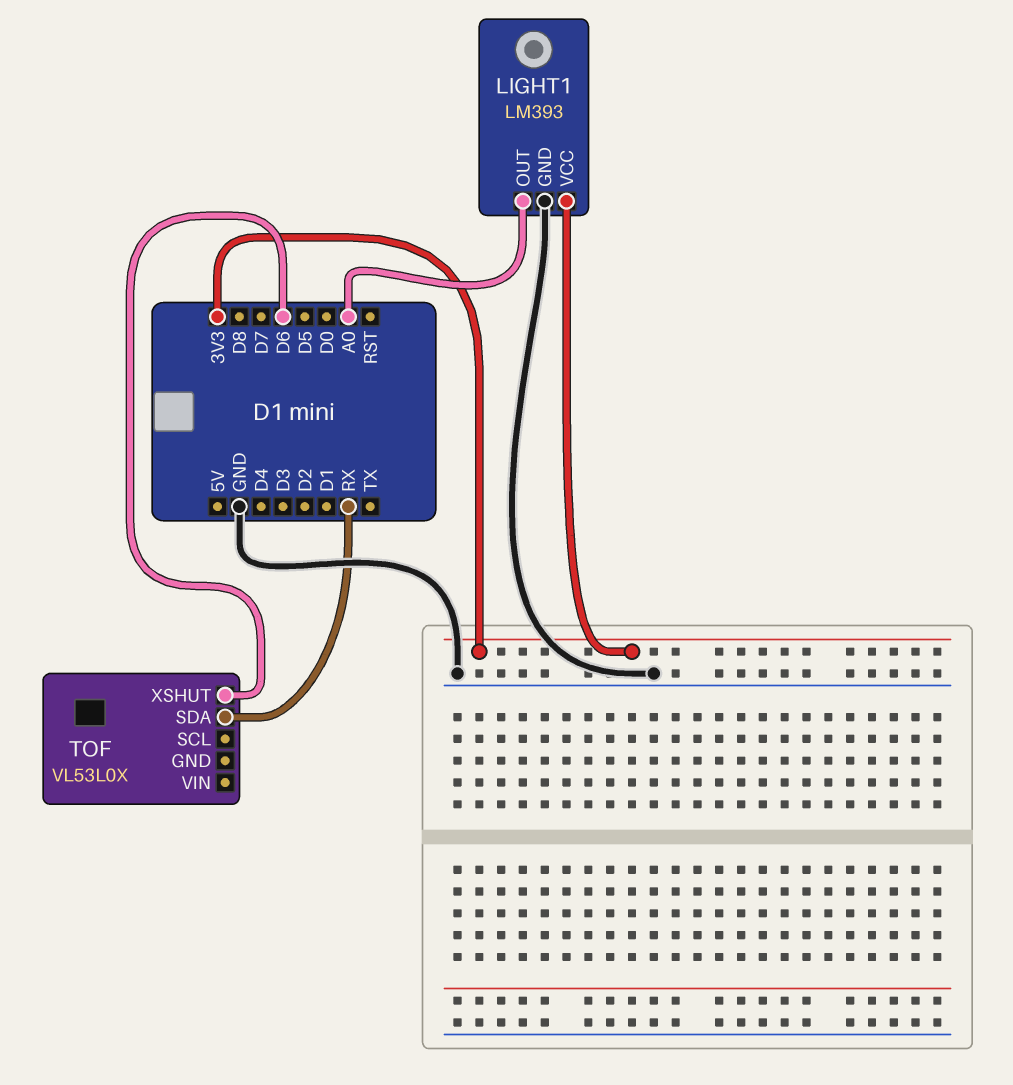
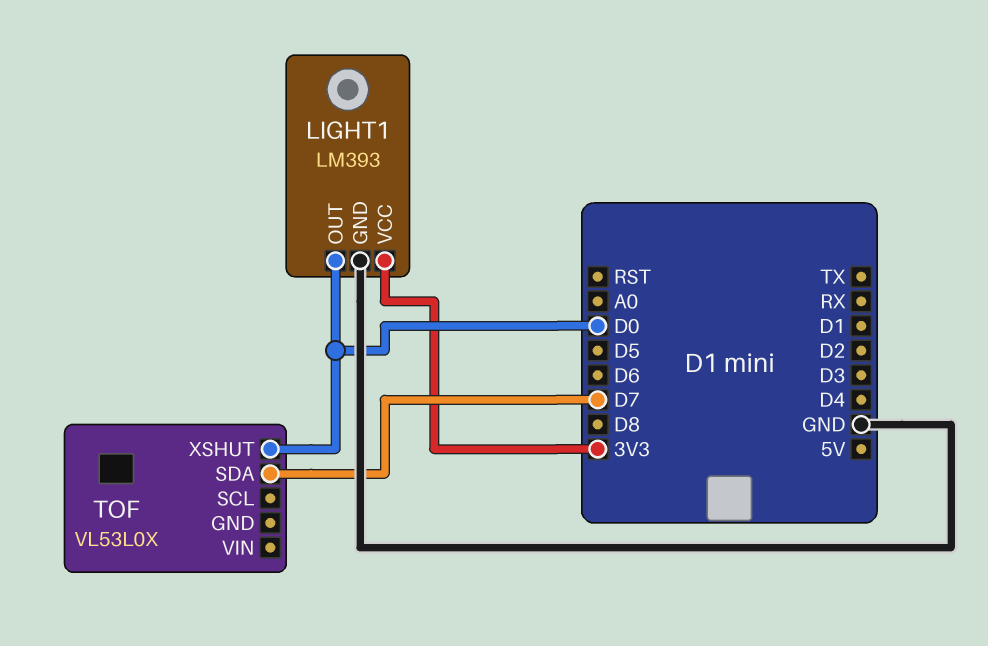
LIGHT1 pin OUT: A0 -> D0
TOF pin SDA: RX -> D7
TOF pin XSHUT: D6 -> D0

